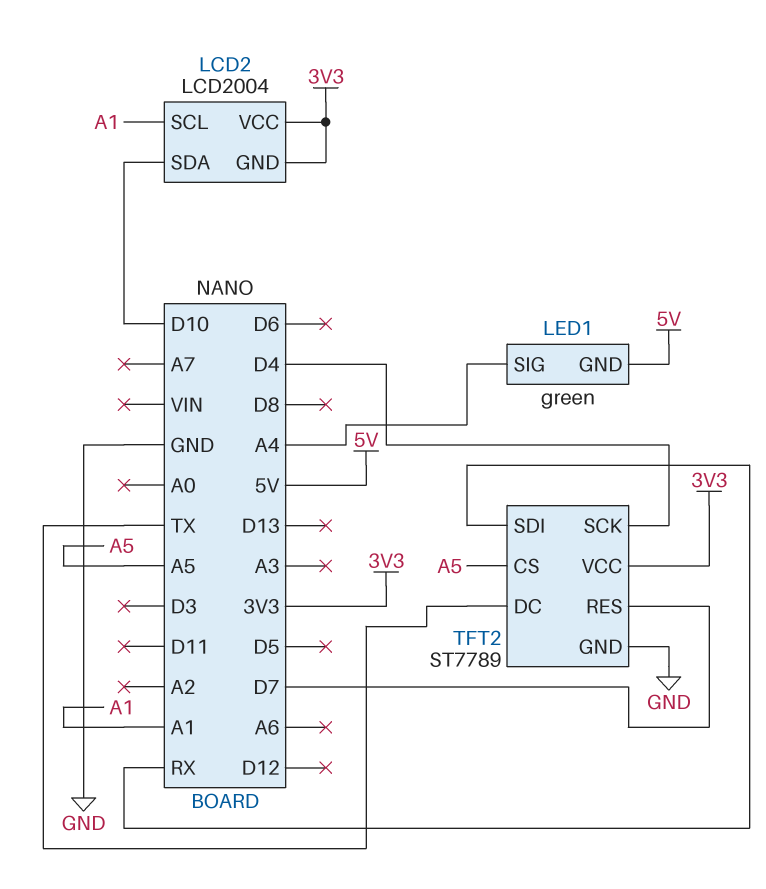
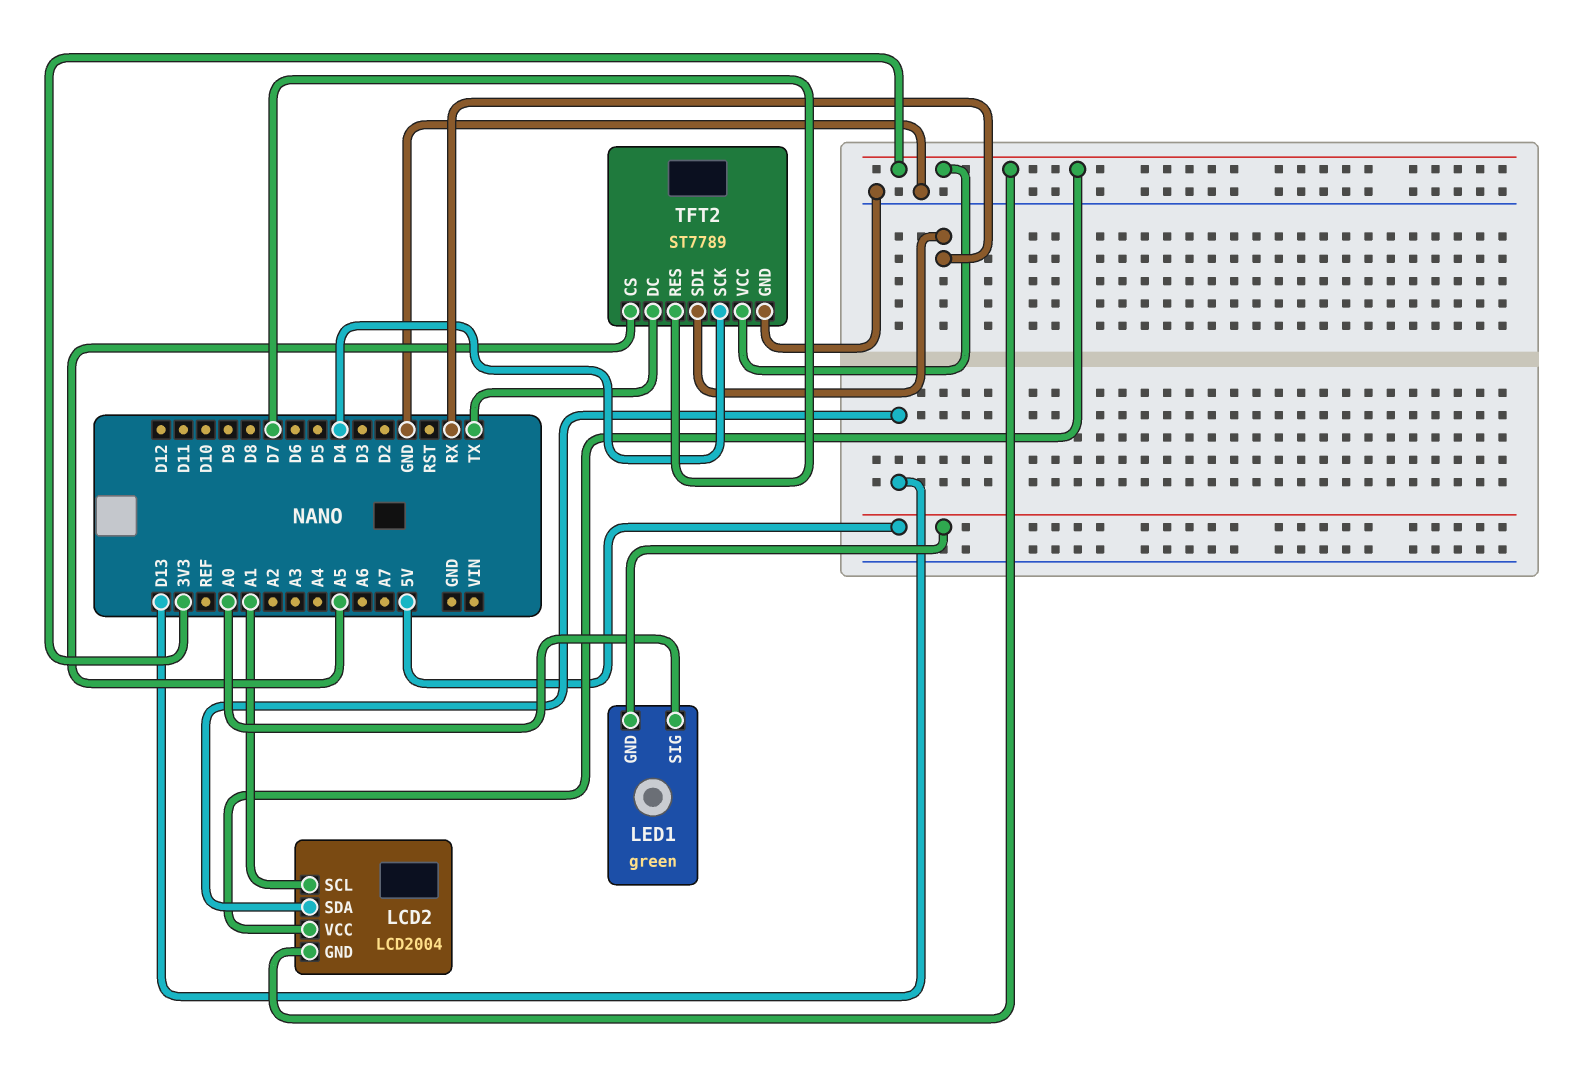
LCD2 pin SDA: D10 -> D13
LED1 pin SIG: A4 -> A0

